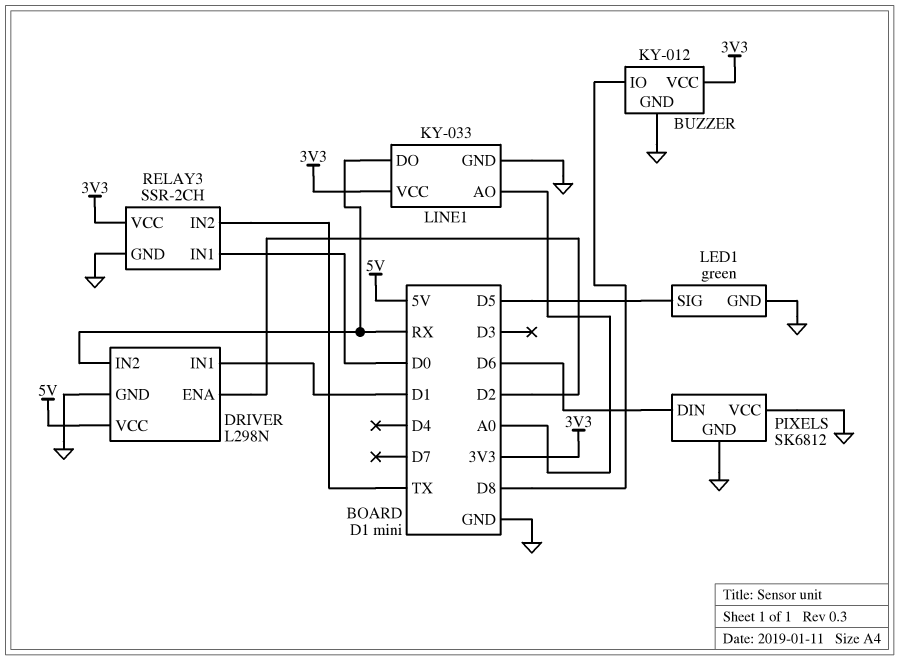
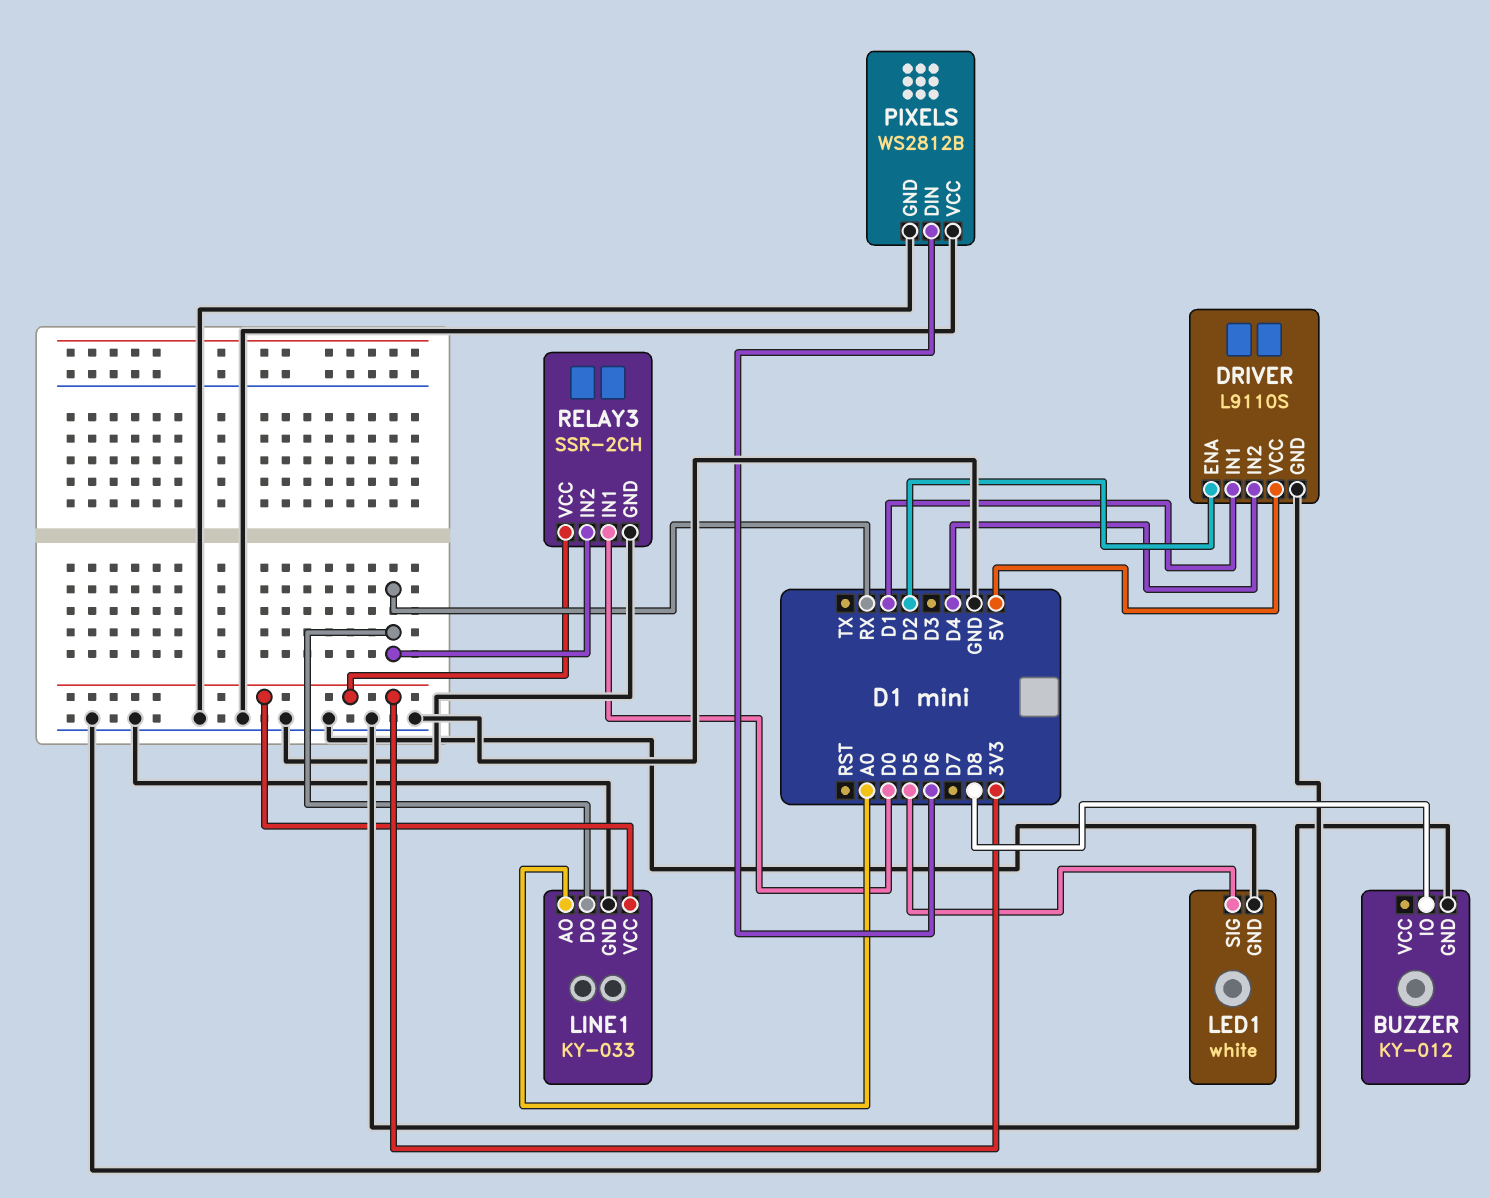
BUZZER pin VCC: 3V3 -> none
DRIVER: L298N -> L9110S
DRIVER pin IN2: RX -> D4
LED1: green -> white
PIXELS: SK6812 -> WS2812B
RELAY3 pin IN2: TX -> RX

